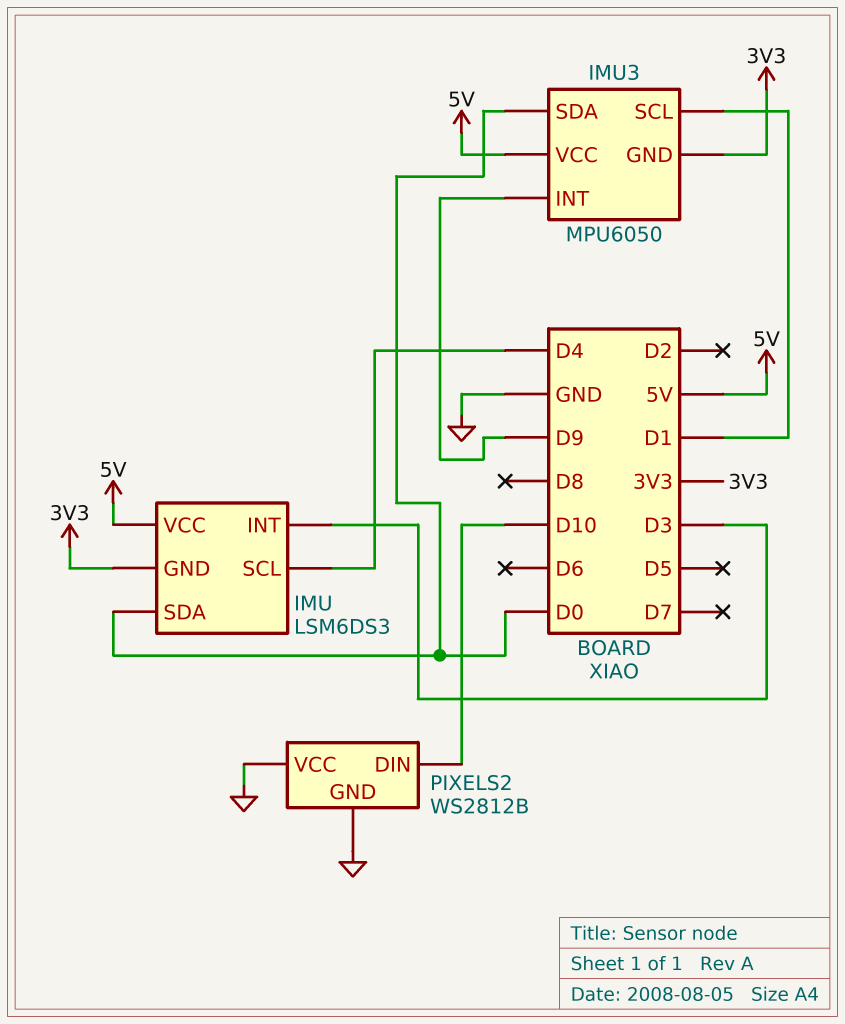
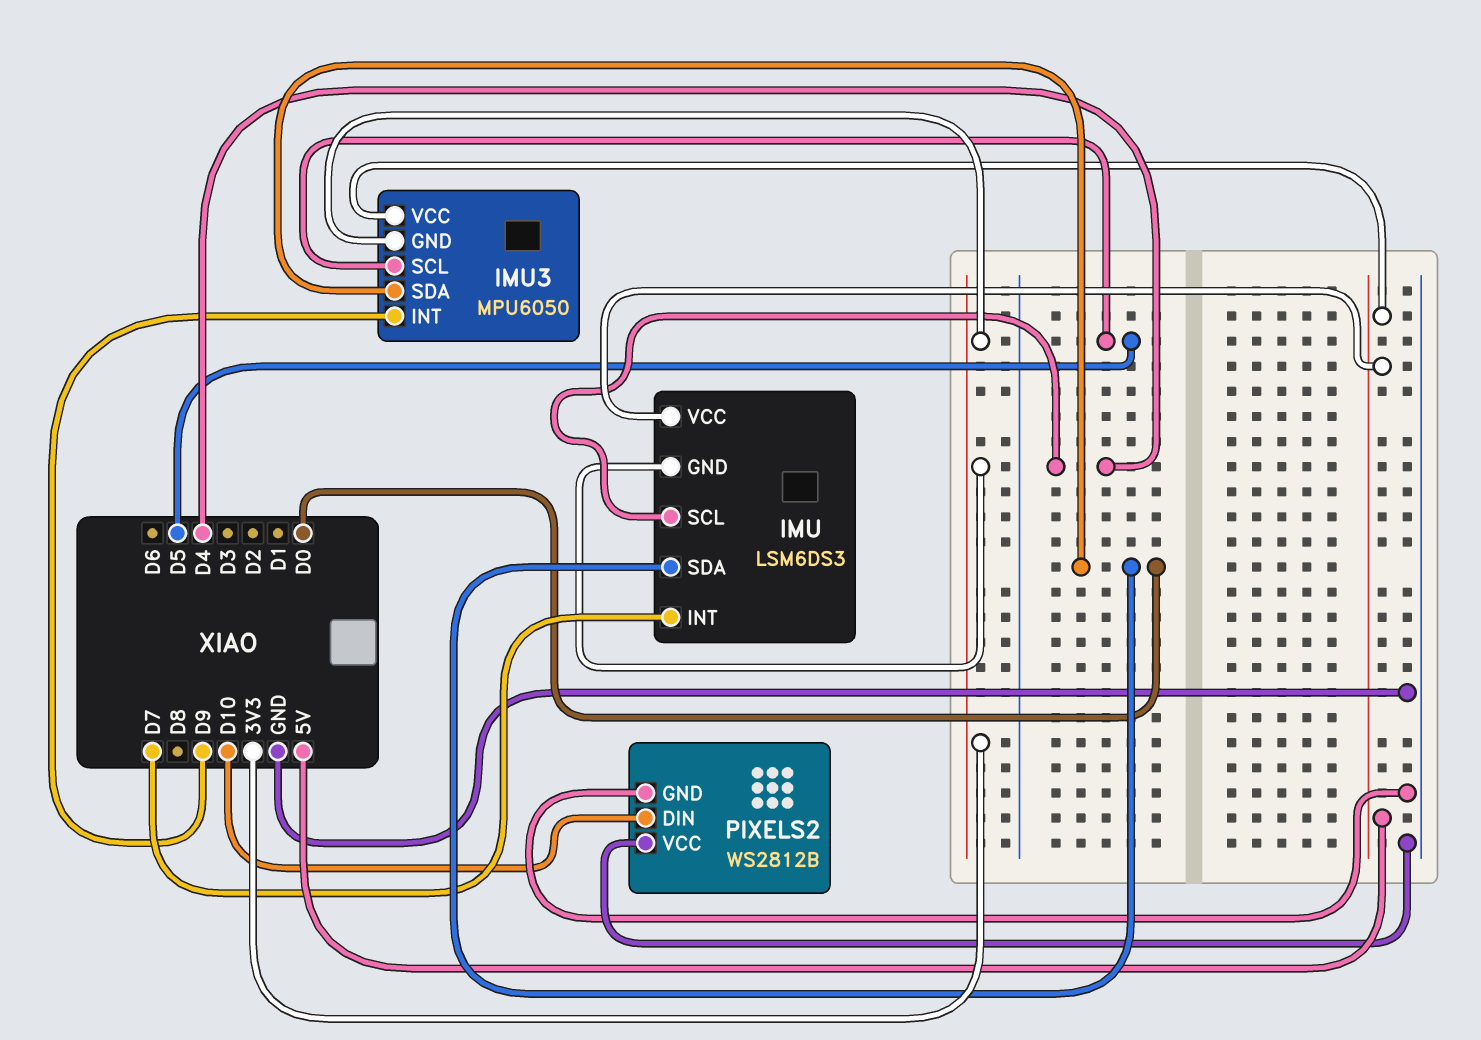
IMU pin INT: D3 -> D7
IMU3 pin SCL: D1 -> D5

